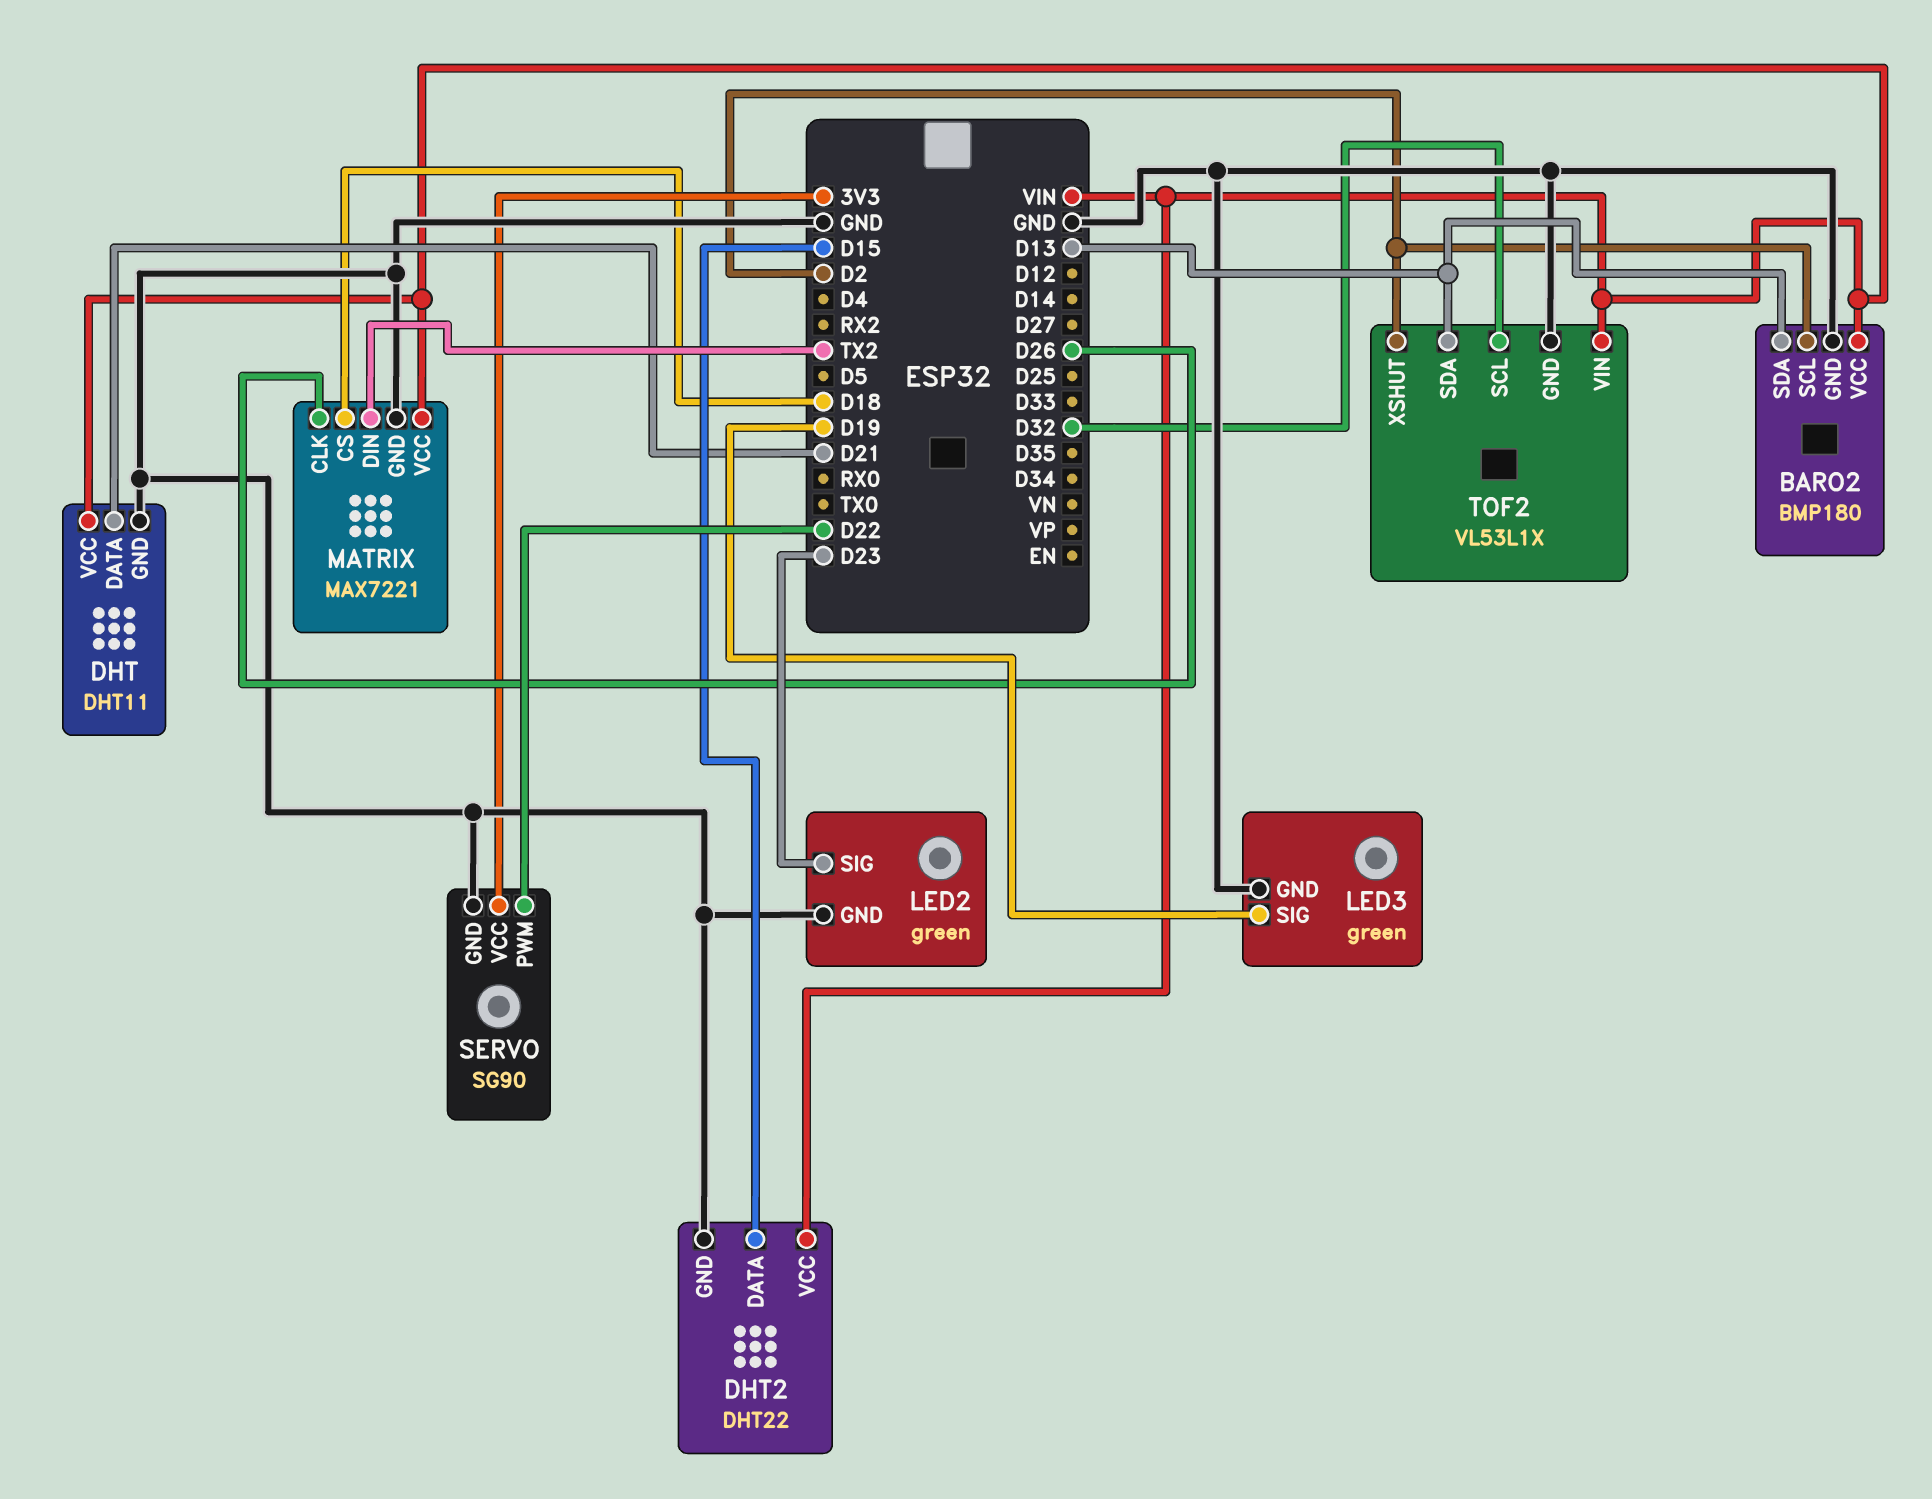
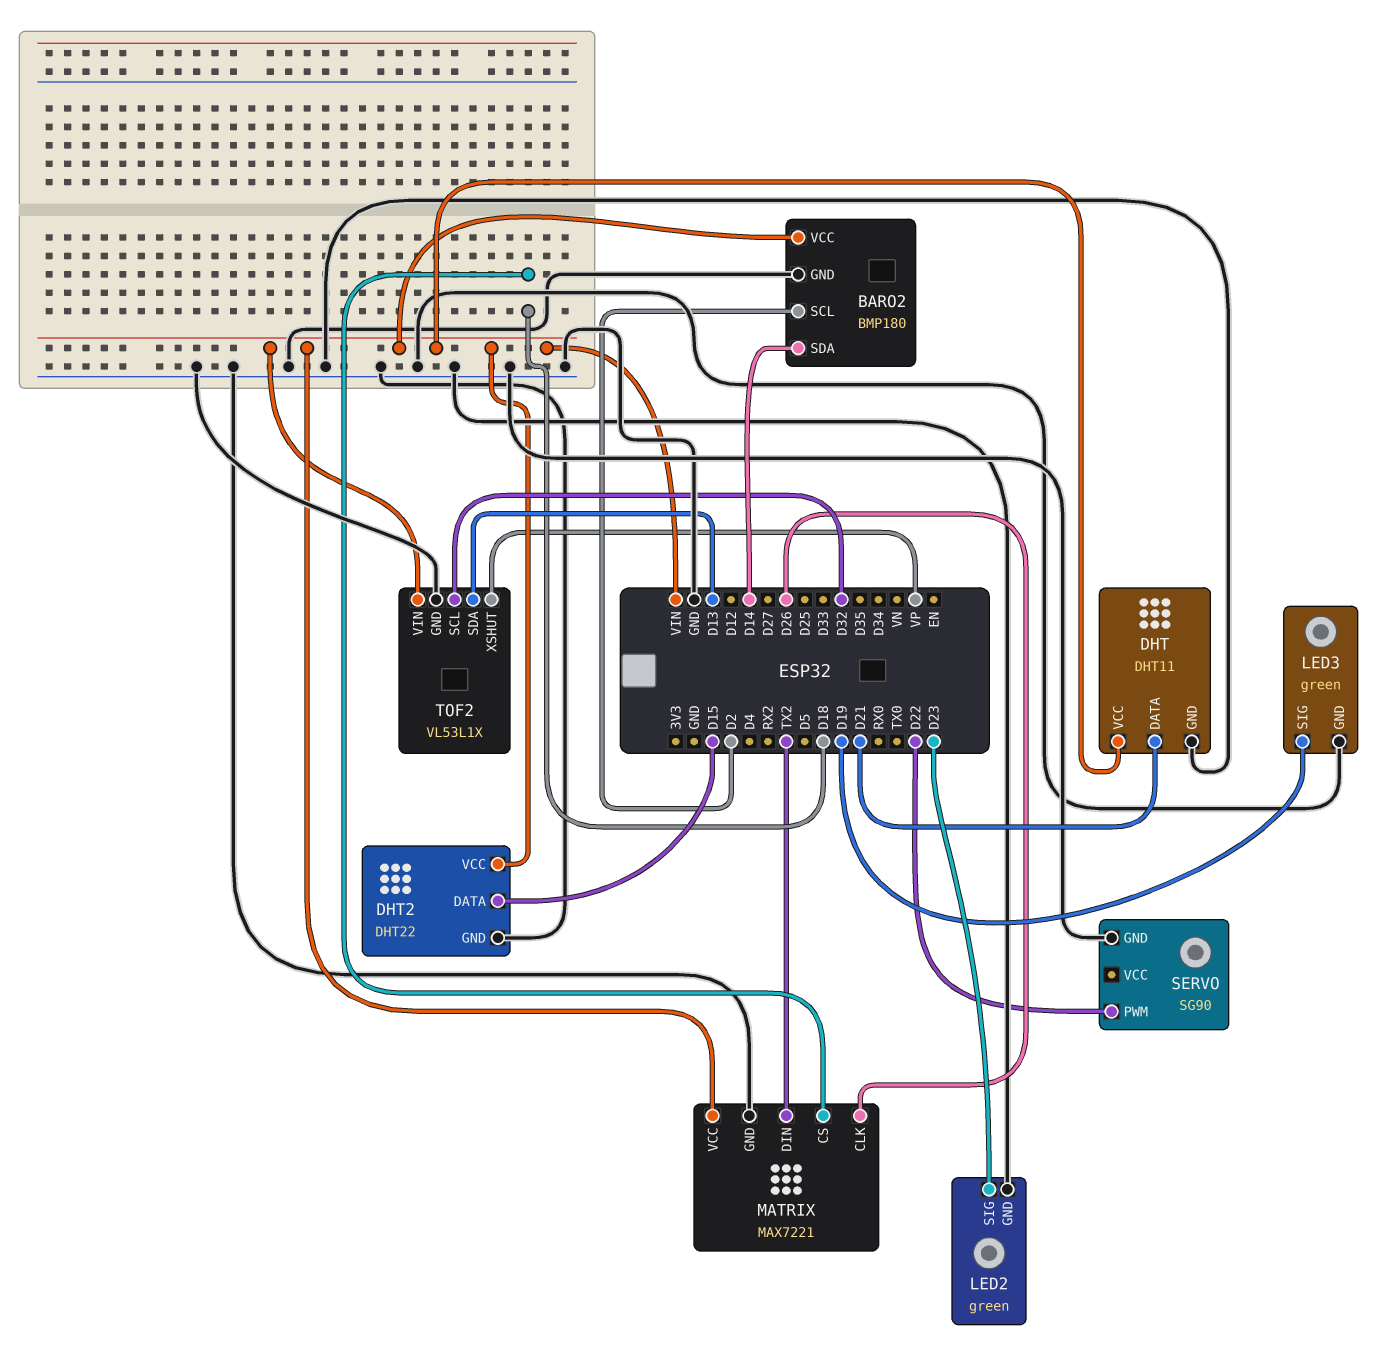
BARO2 pin SDA: D13 -> D14
SERVO pin VCC: 3V3 -> none
TOF2 pin XSHUT: D2 -> VP

